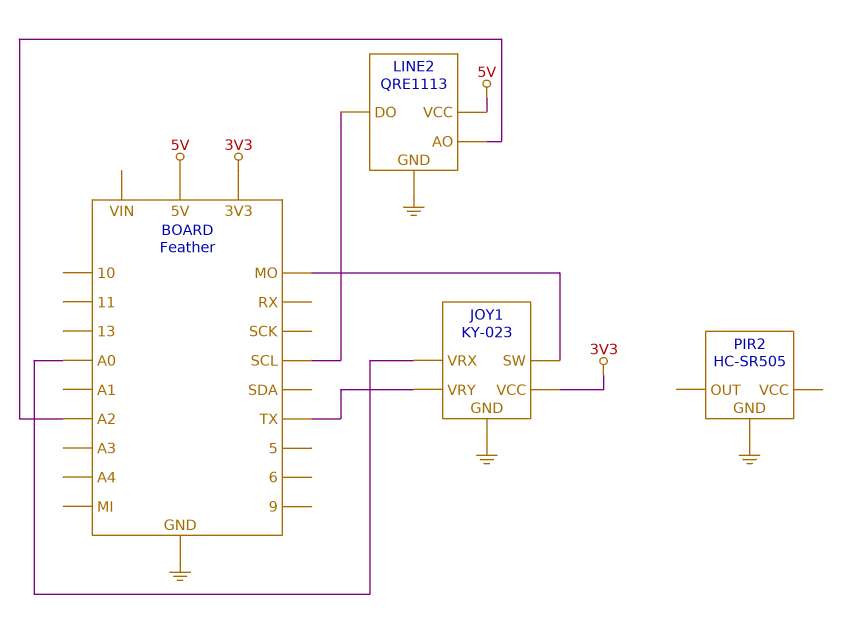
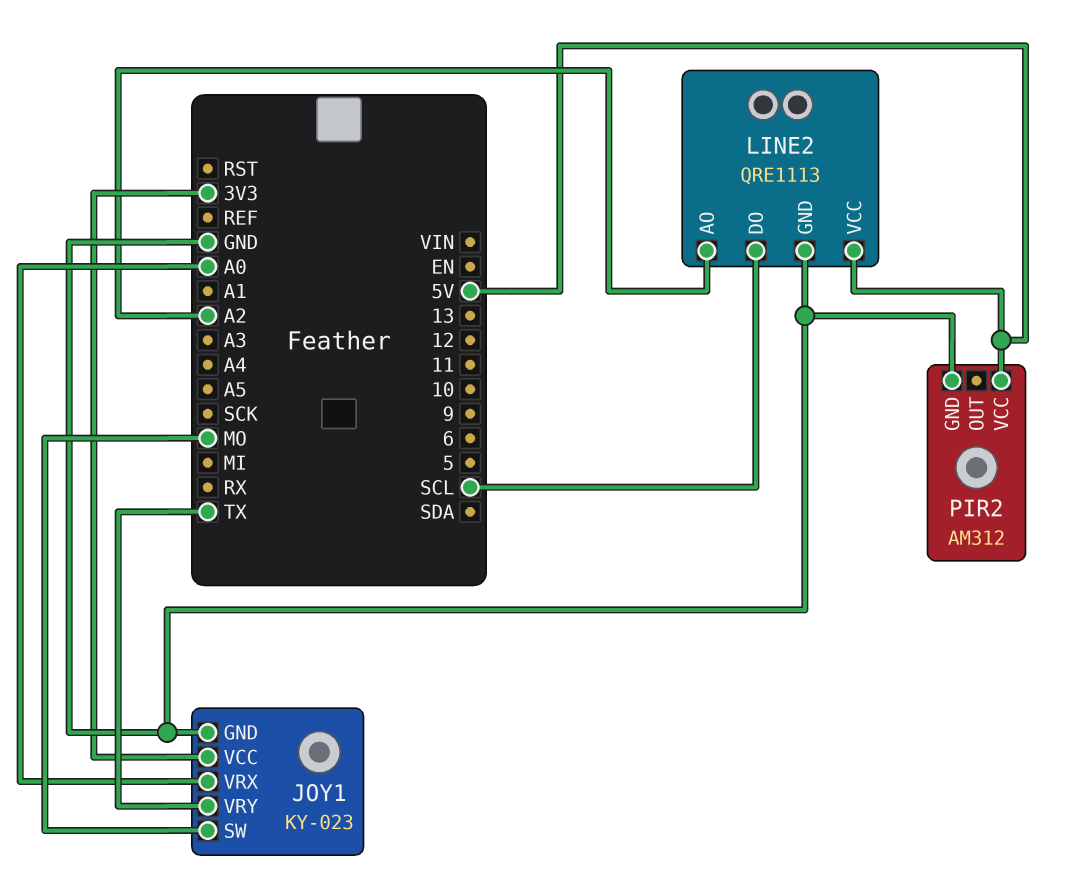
PIR2: HC-SR505 -> AM312
PIR2 pin VCC: none -> 5V

